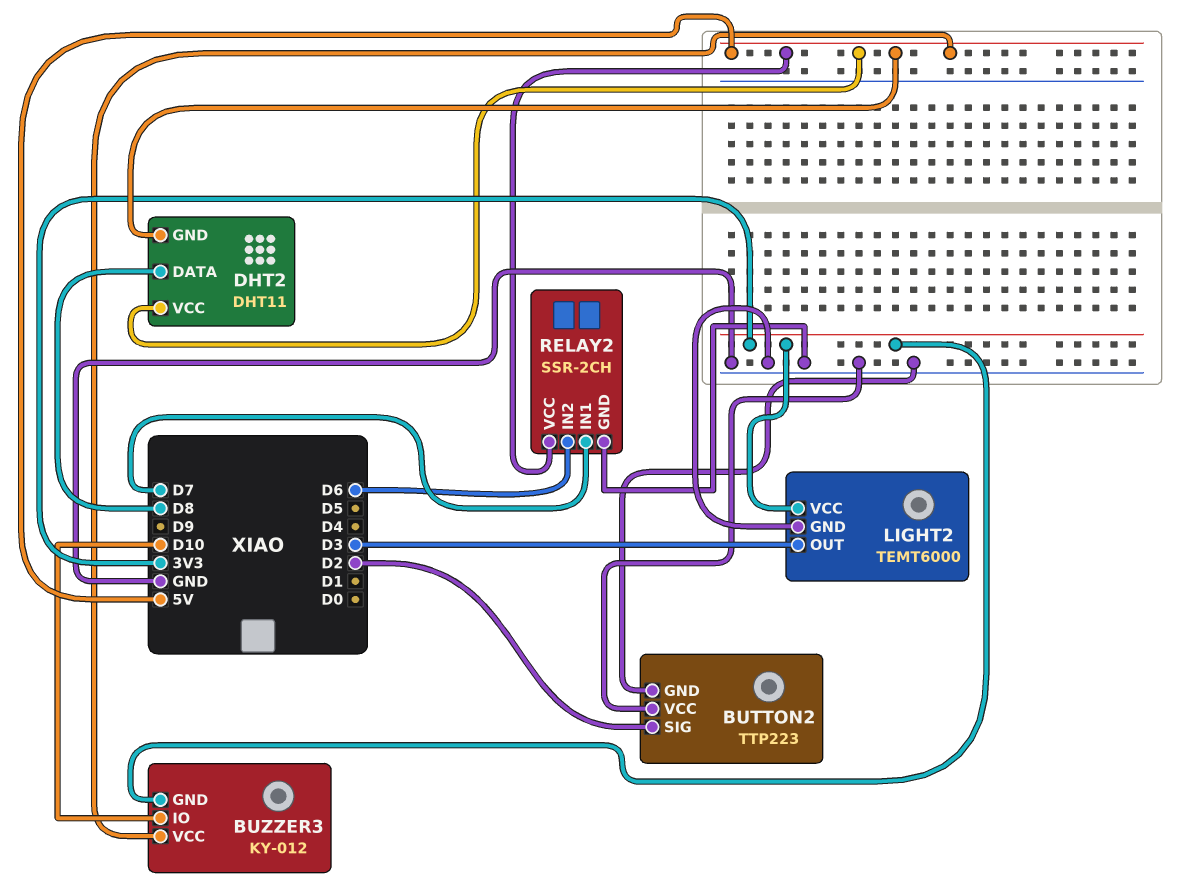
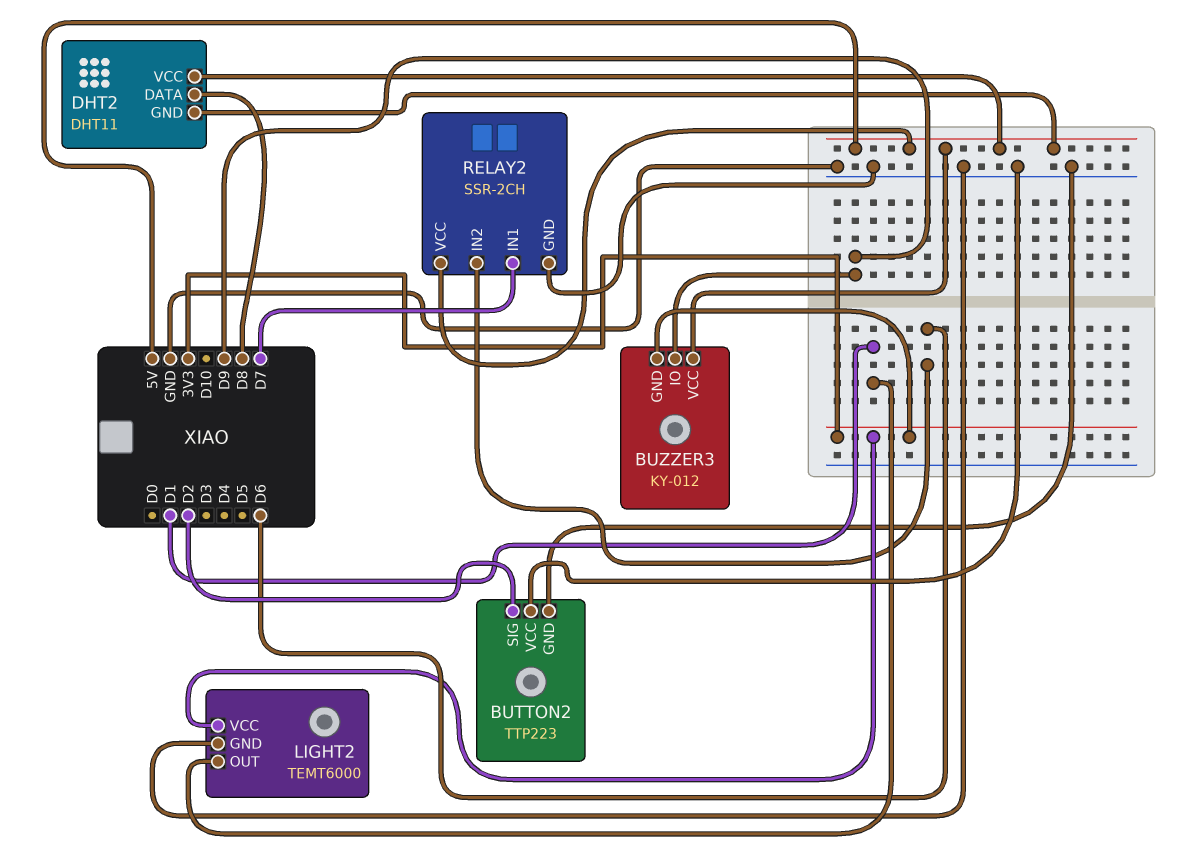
BUZZER3 pin IO: D10 -> D9
LIGHT2 pin OUT: D3 -> D1

